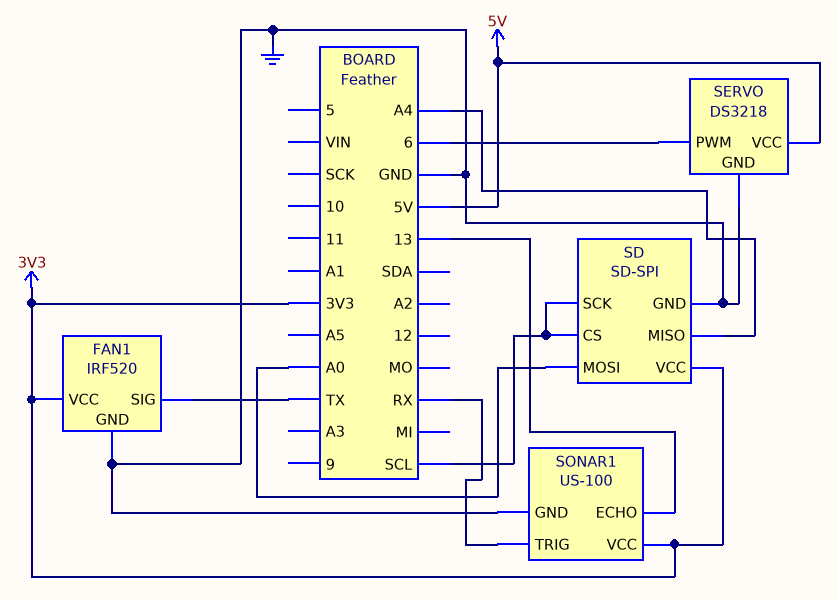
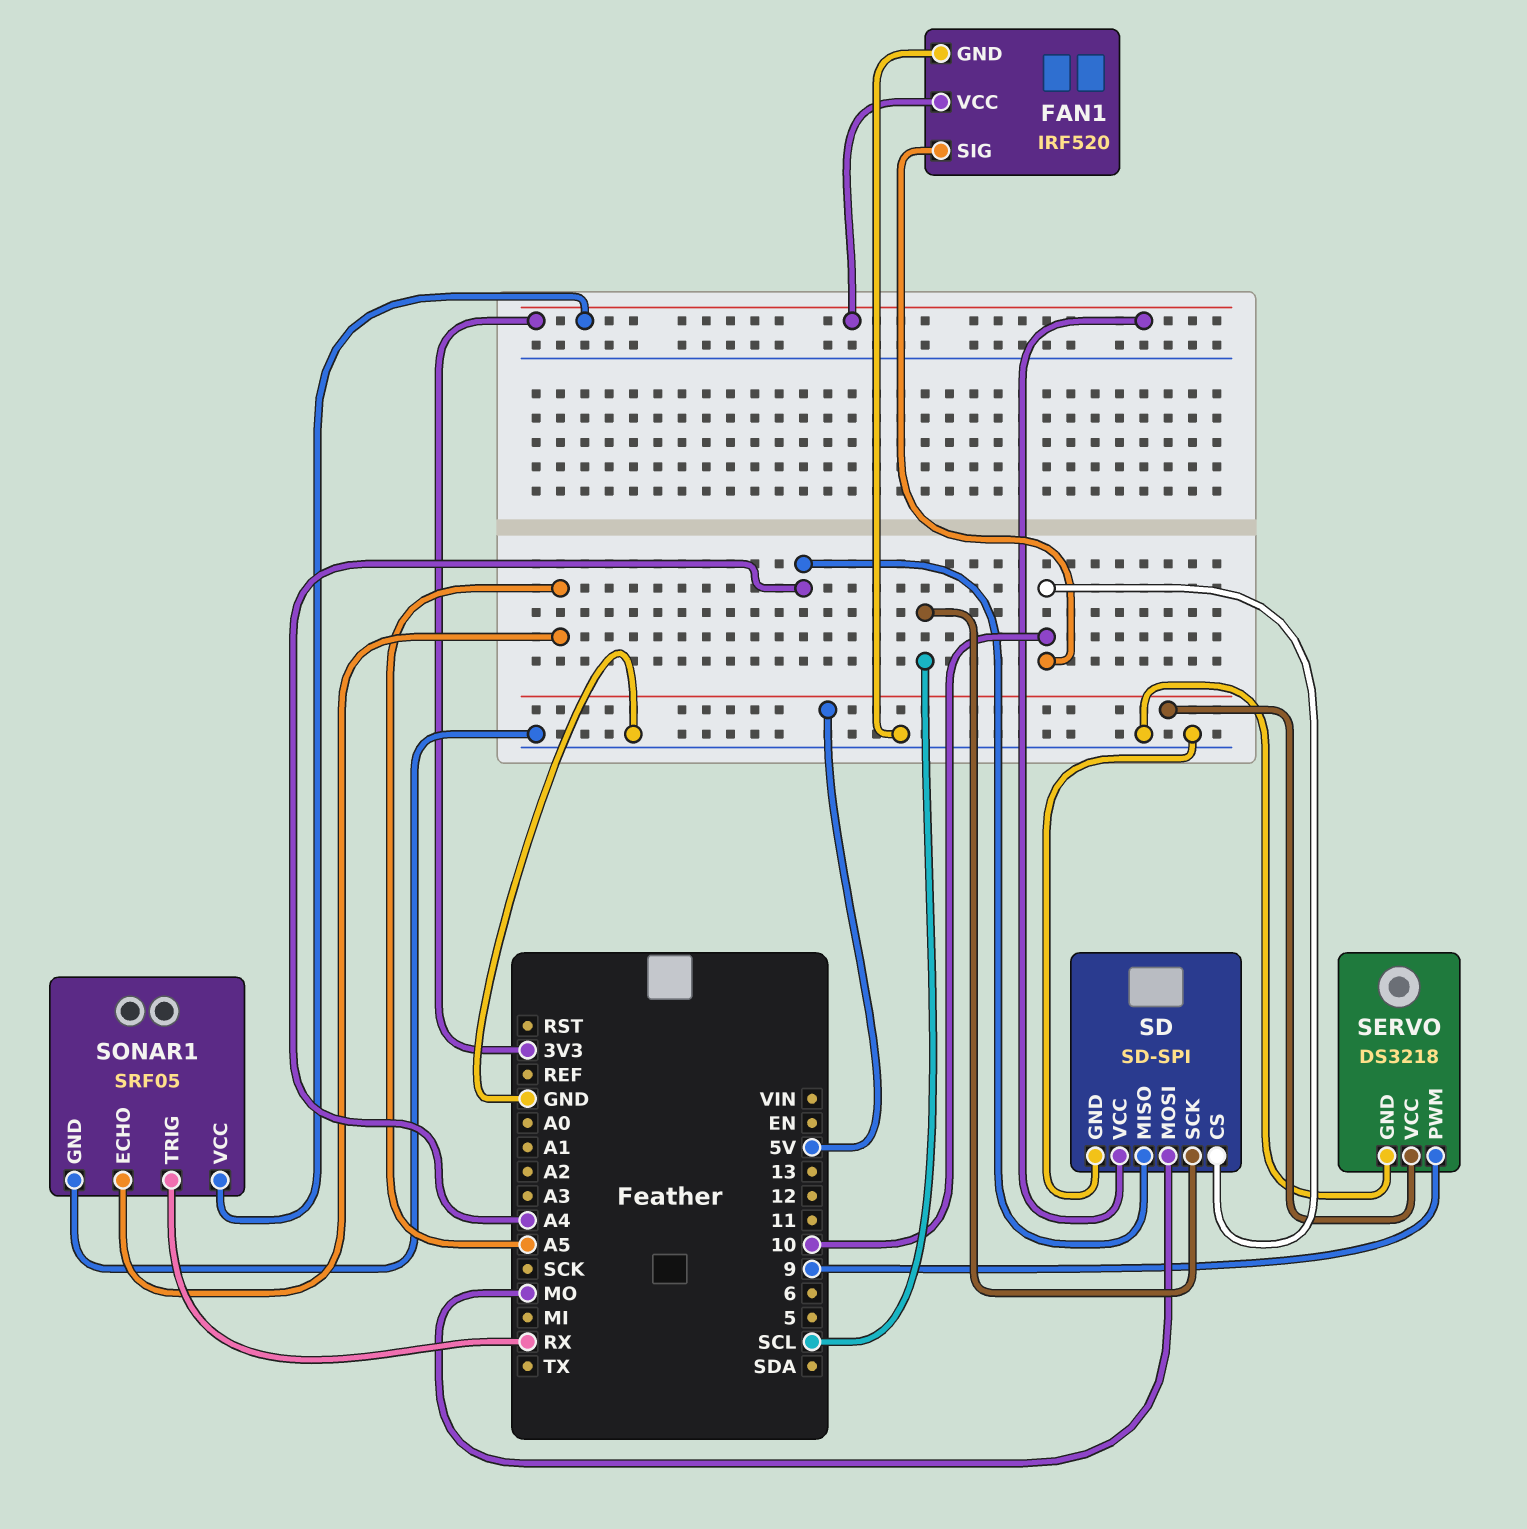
FAN1 pin SIG: TX -> 10
SD pin CS: SCL -> 10
SD pin MOSI: A0 -> MO
SERVO pin PWM: 6 -> 9
SONAR1: US-100 -> SRF05
SONAR1 pin ECHO: 13 -> A5

